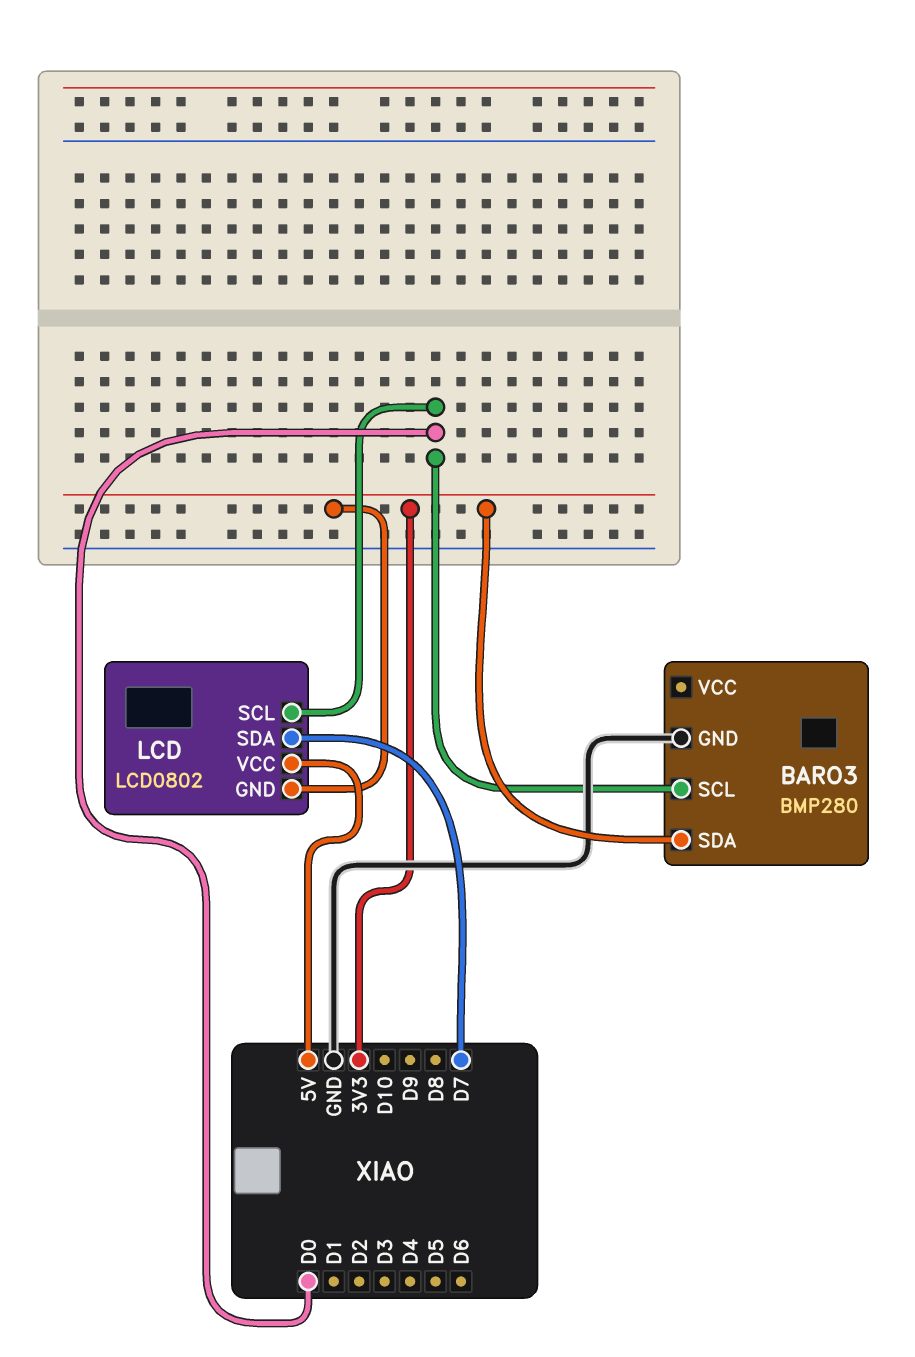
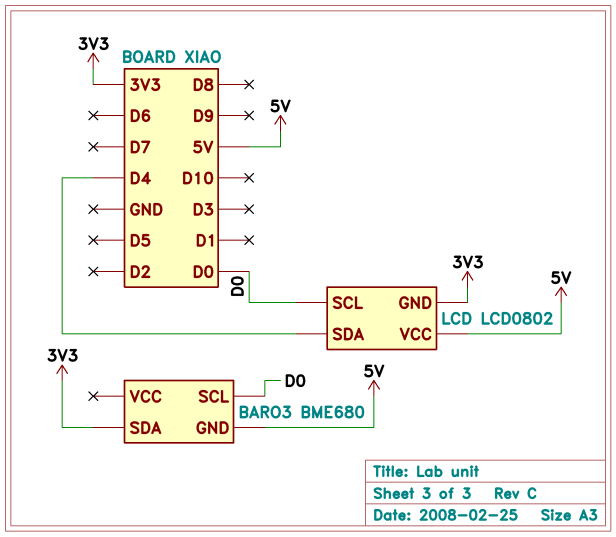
BARO3: BMP280 -> BME680
BARO3 pin GND: GND -> 5V
LCD pin SDA: D7 -> D4

